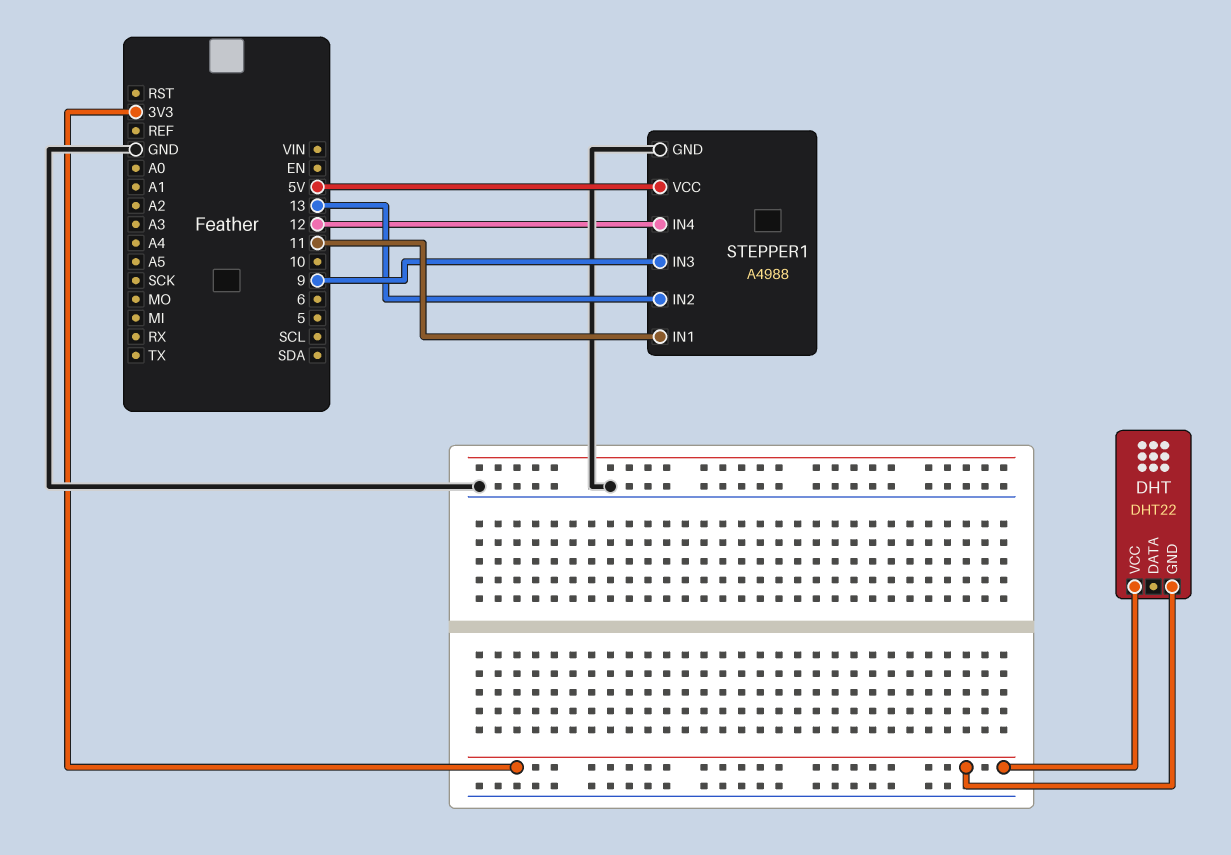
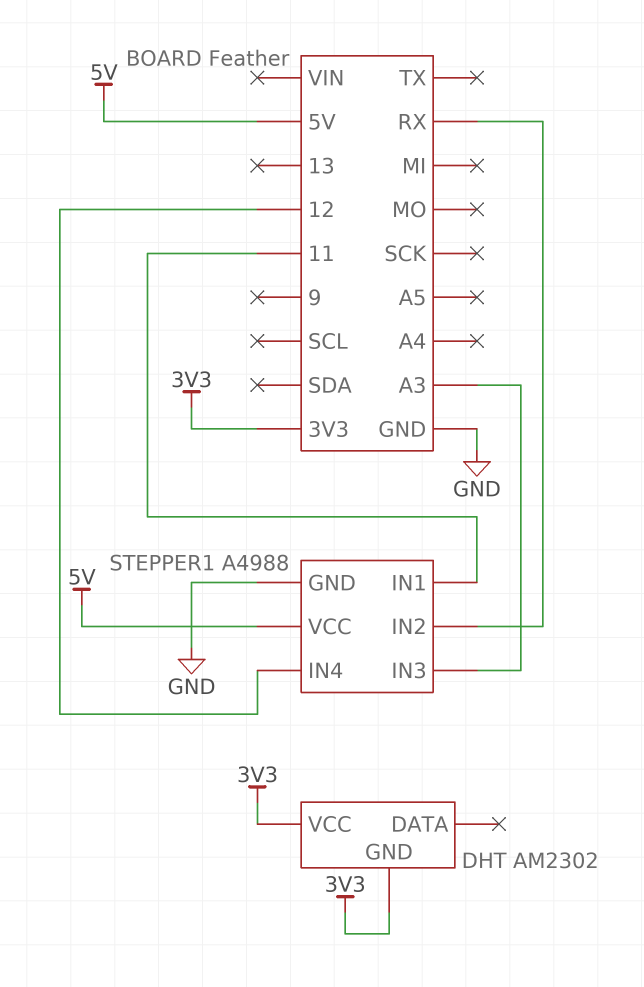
DHT: DHT22 -> AM2302
STEPPER1 pin IN2: 13 -> RX
STEPPER1 pin IN3: 9 -> A3

